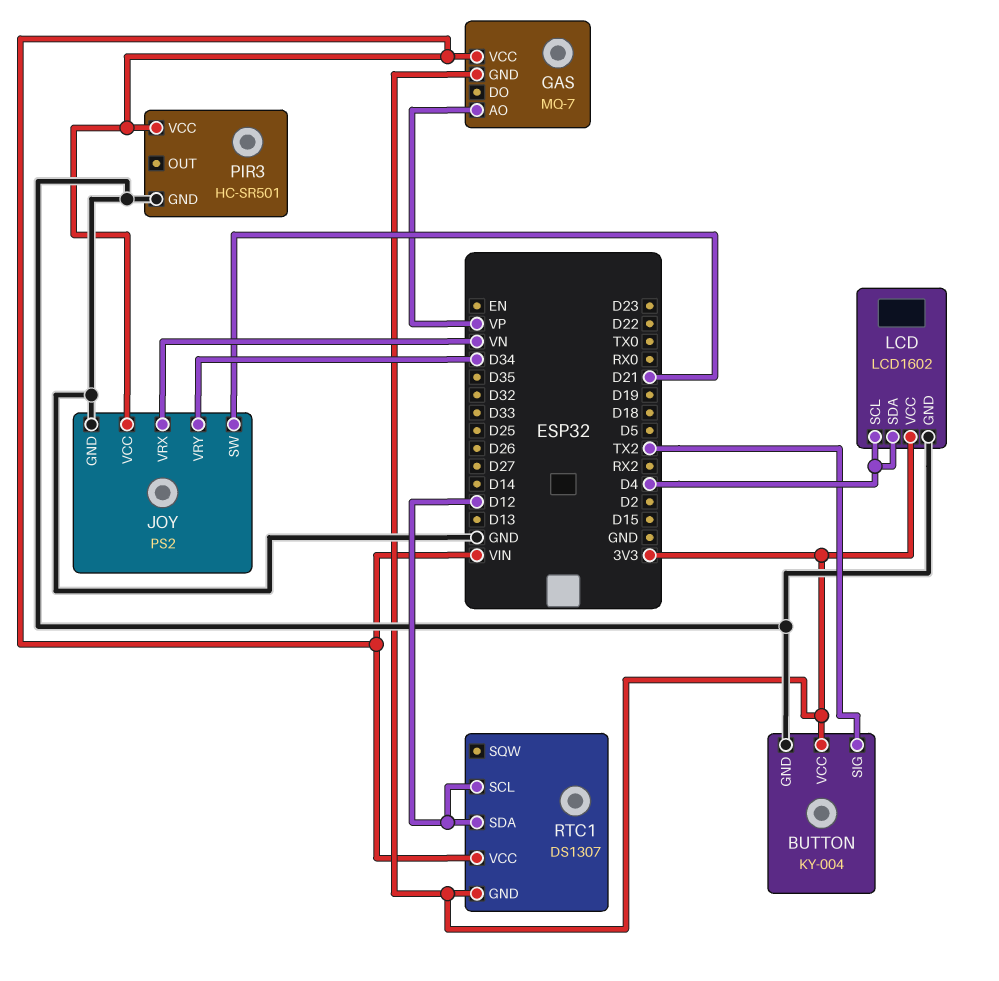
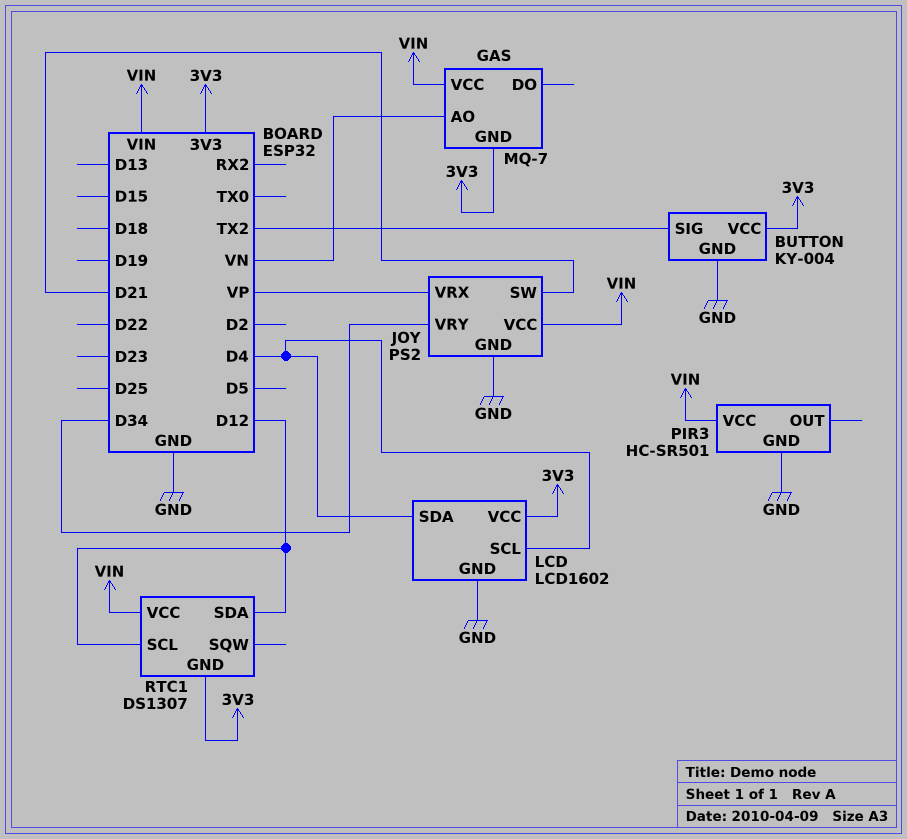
GAS pin AO: VP -> VN
JOY pin VRX: VN -> VP

